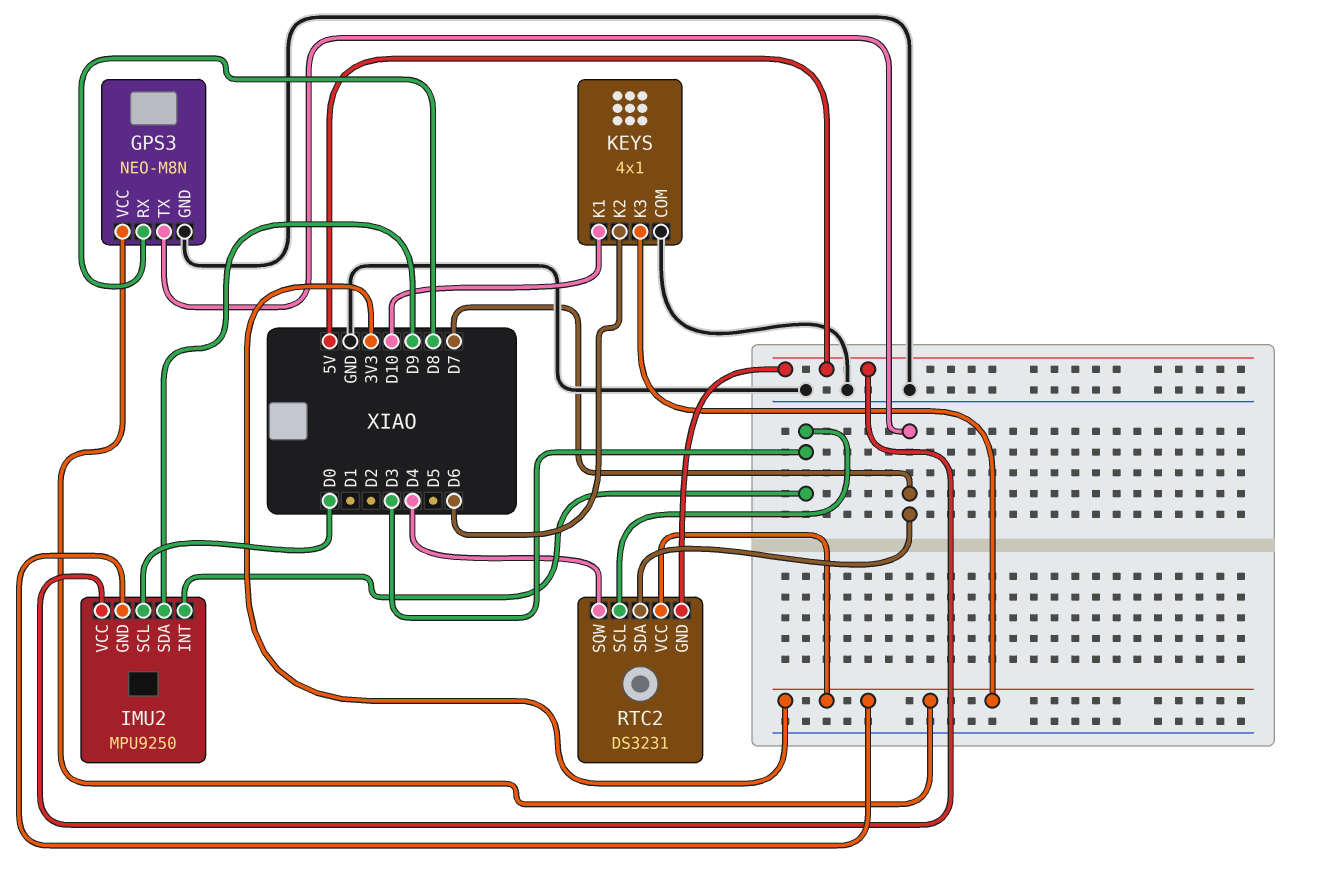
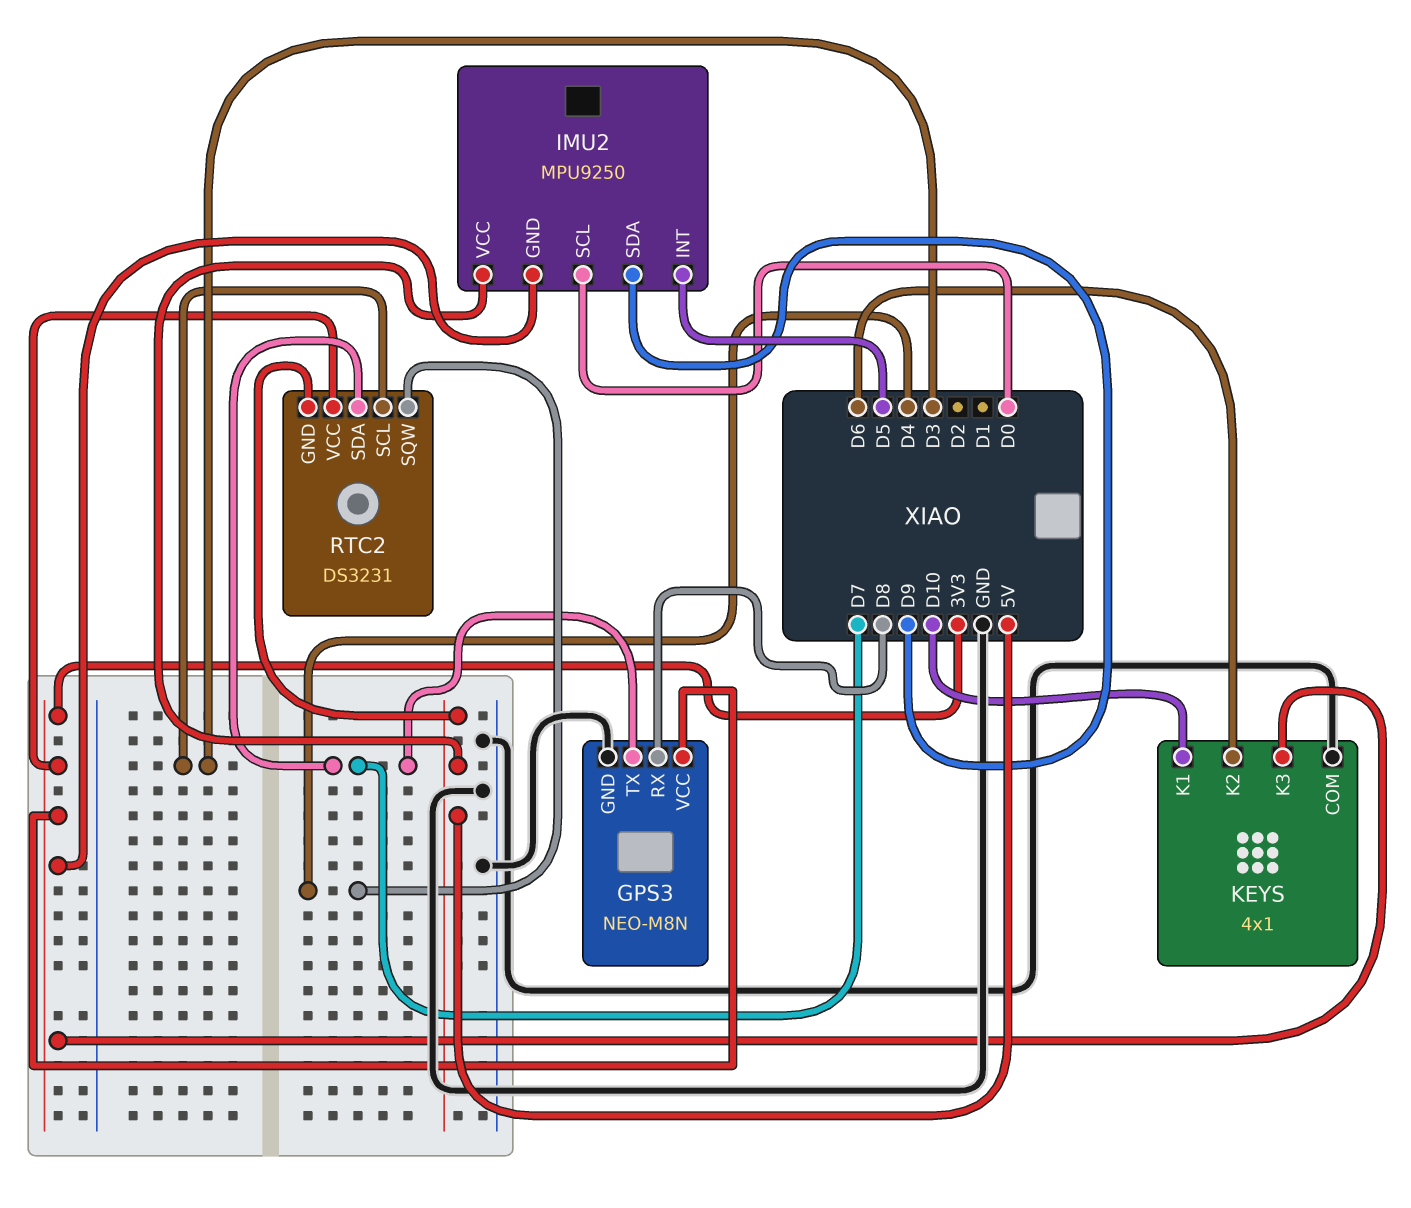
IMU2 pin INT: D3 -> D5

